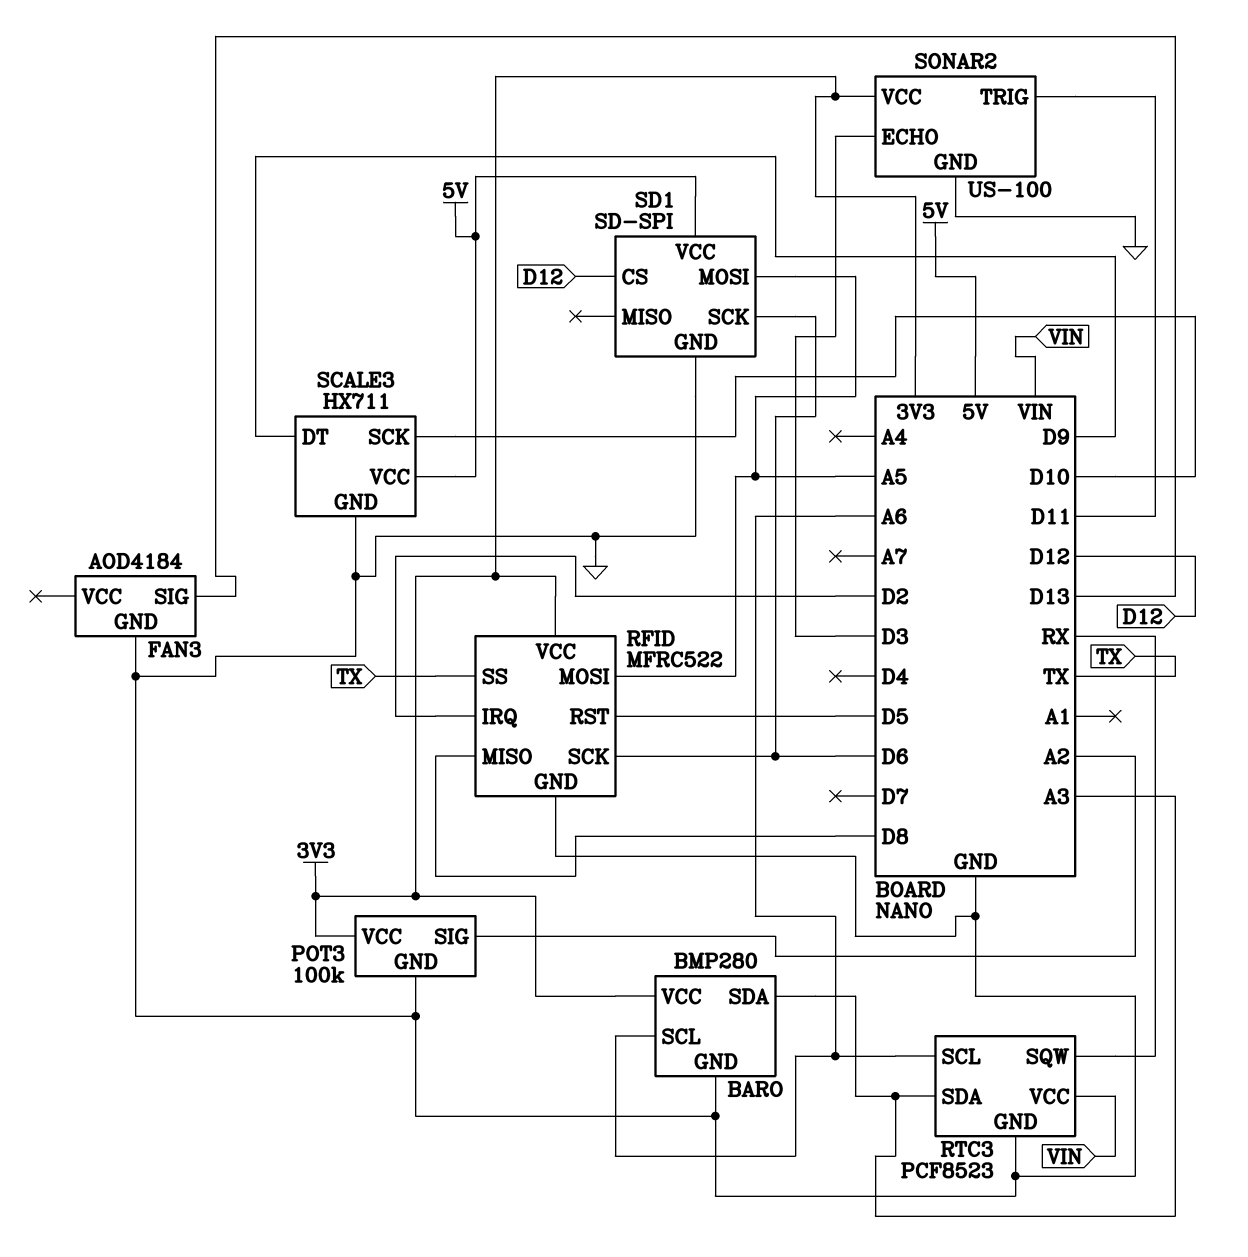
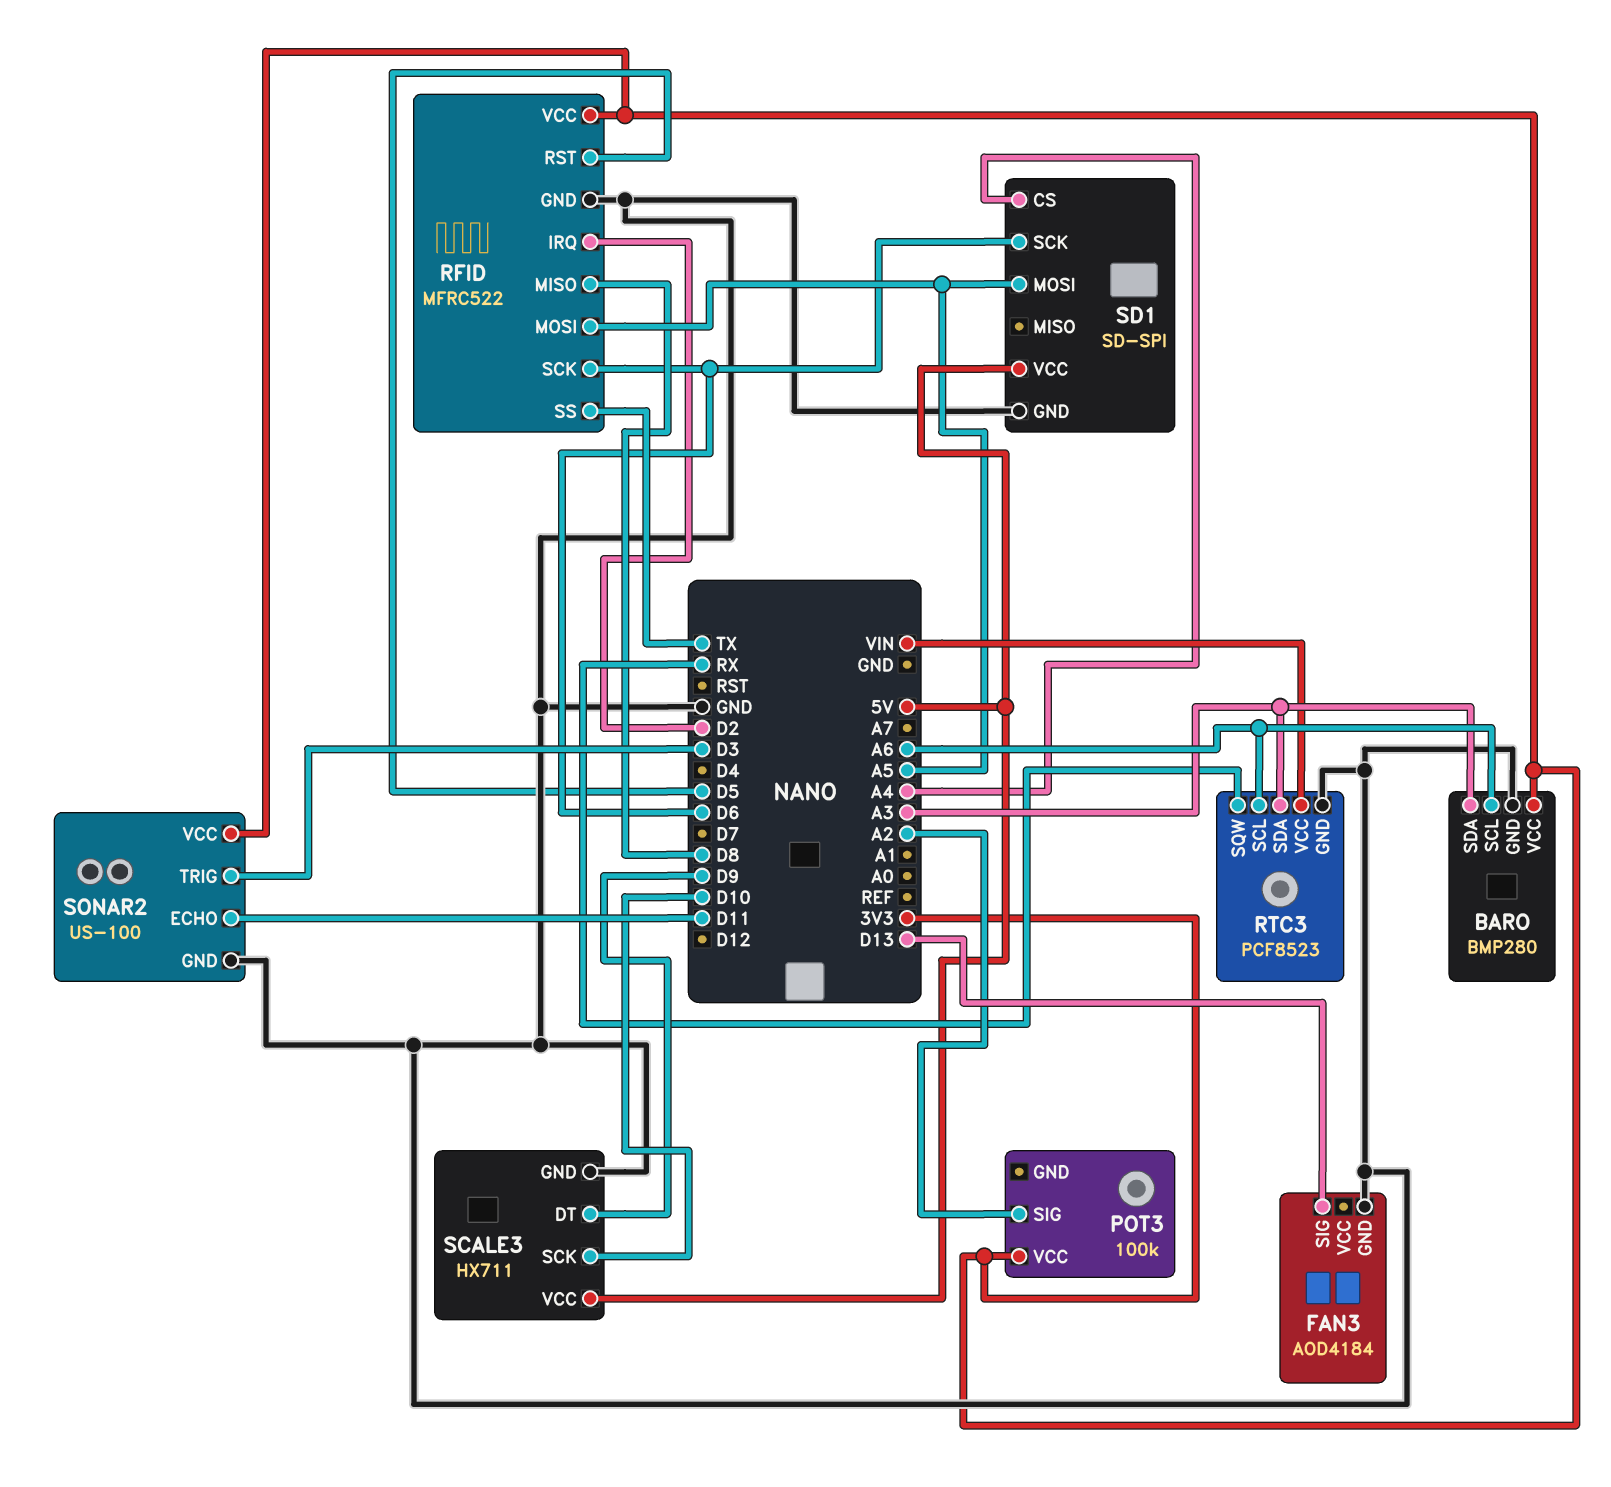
POT3 pin GND: GND -> none
SD1 pin CS: D12 -> A4
SONAR2 pin ECHO: D3 -> D11
SONAR2 pin TRIG: D11 -> D3

